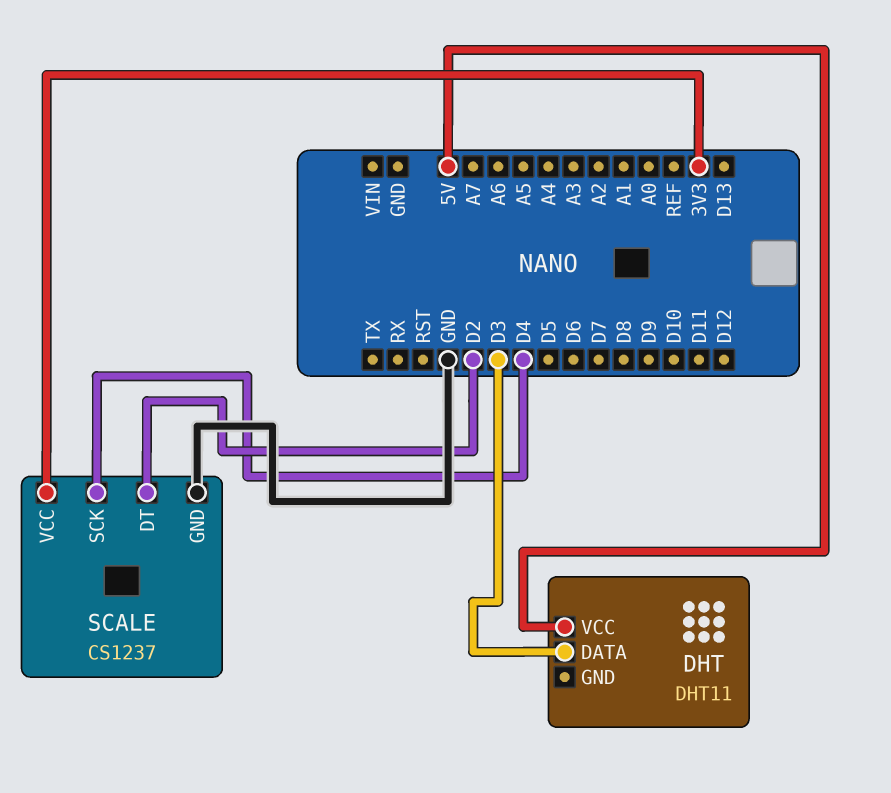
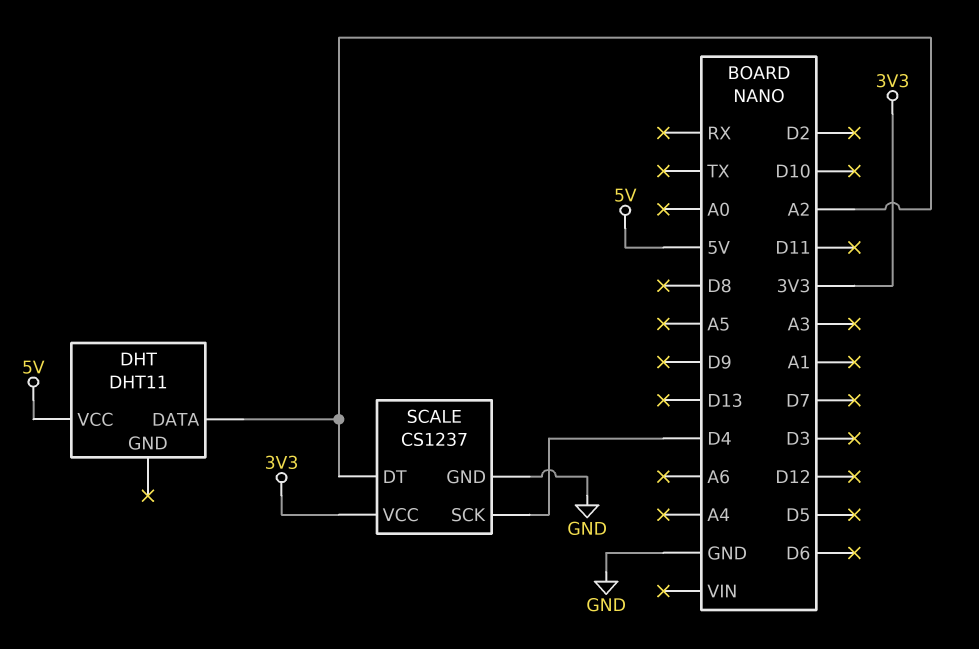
DHT pin DATA: D3 -> A2
SCALE pin DT: D2 -> A2

